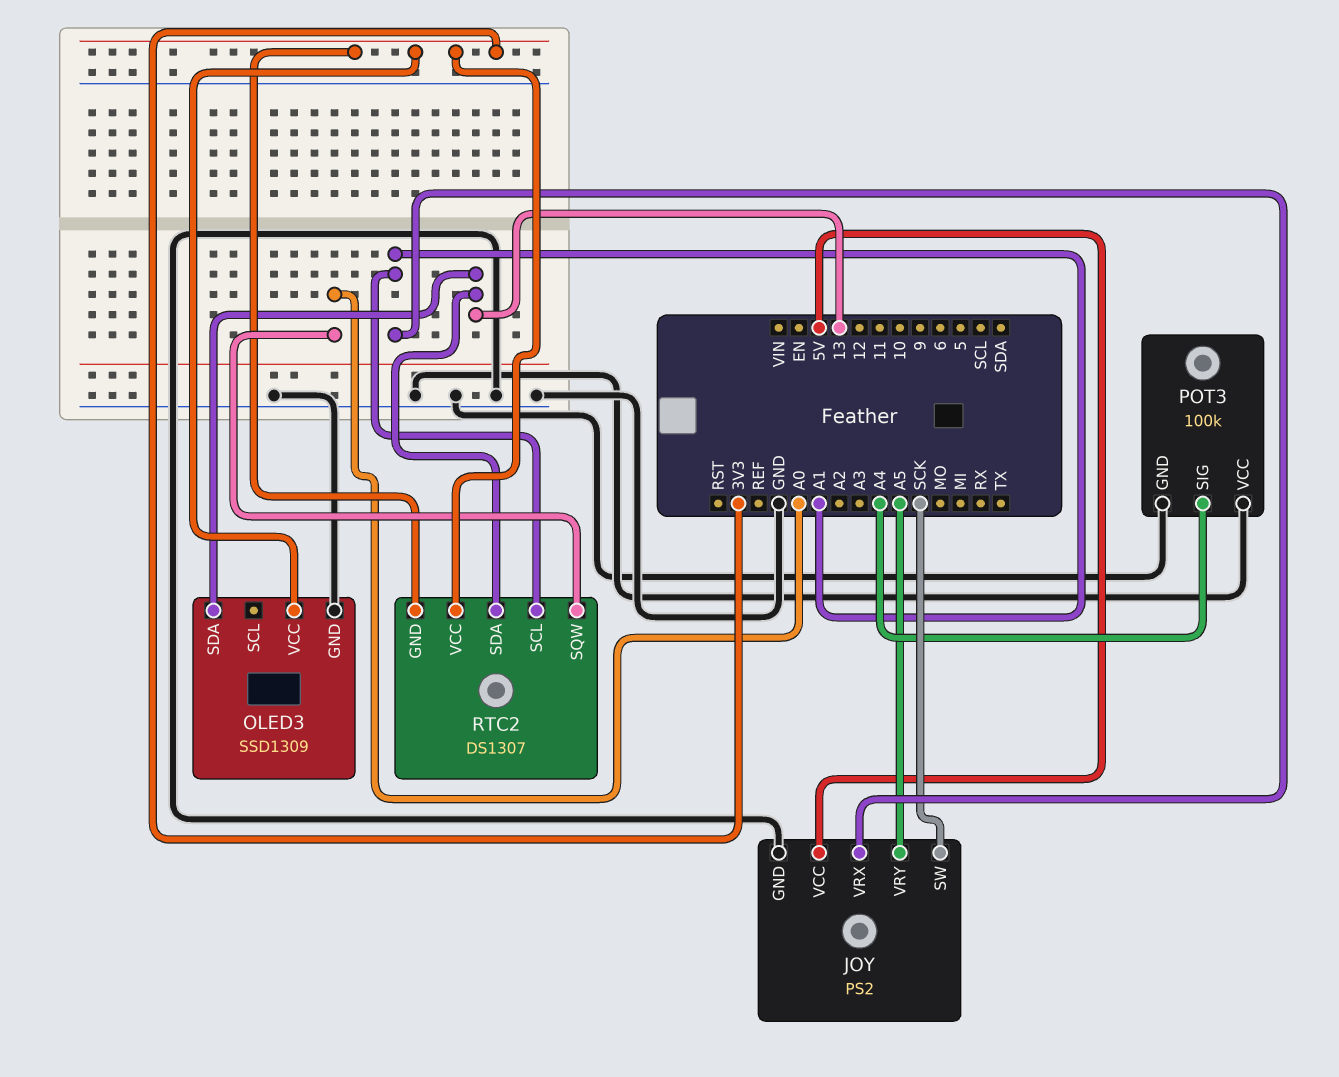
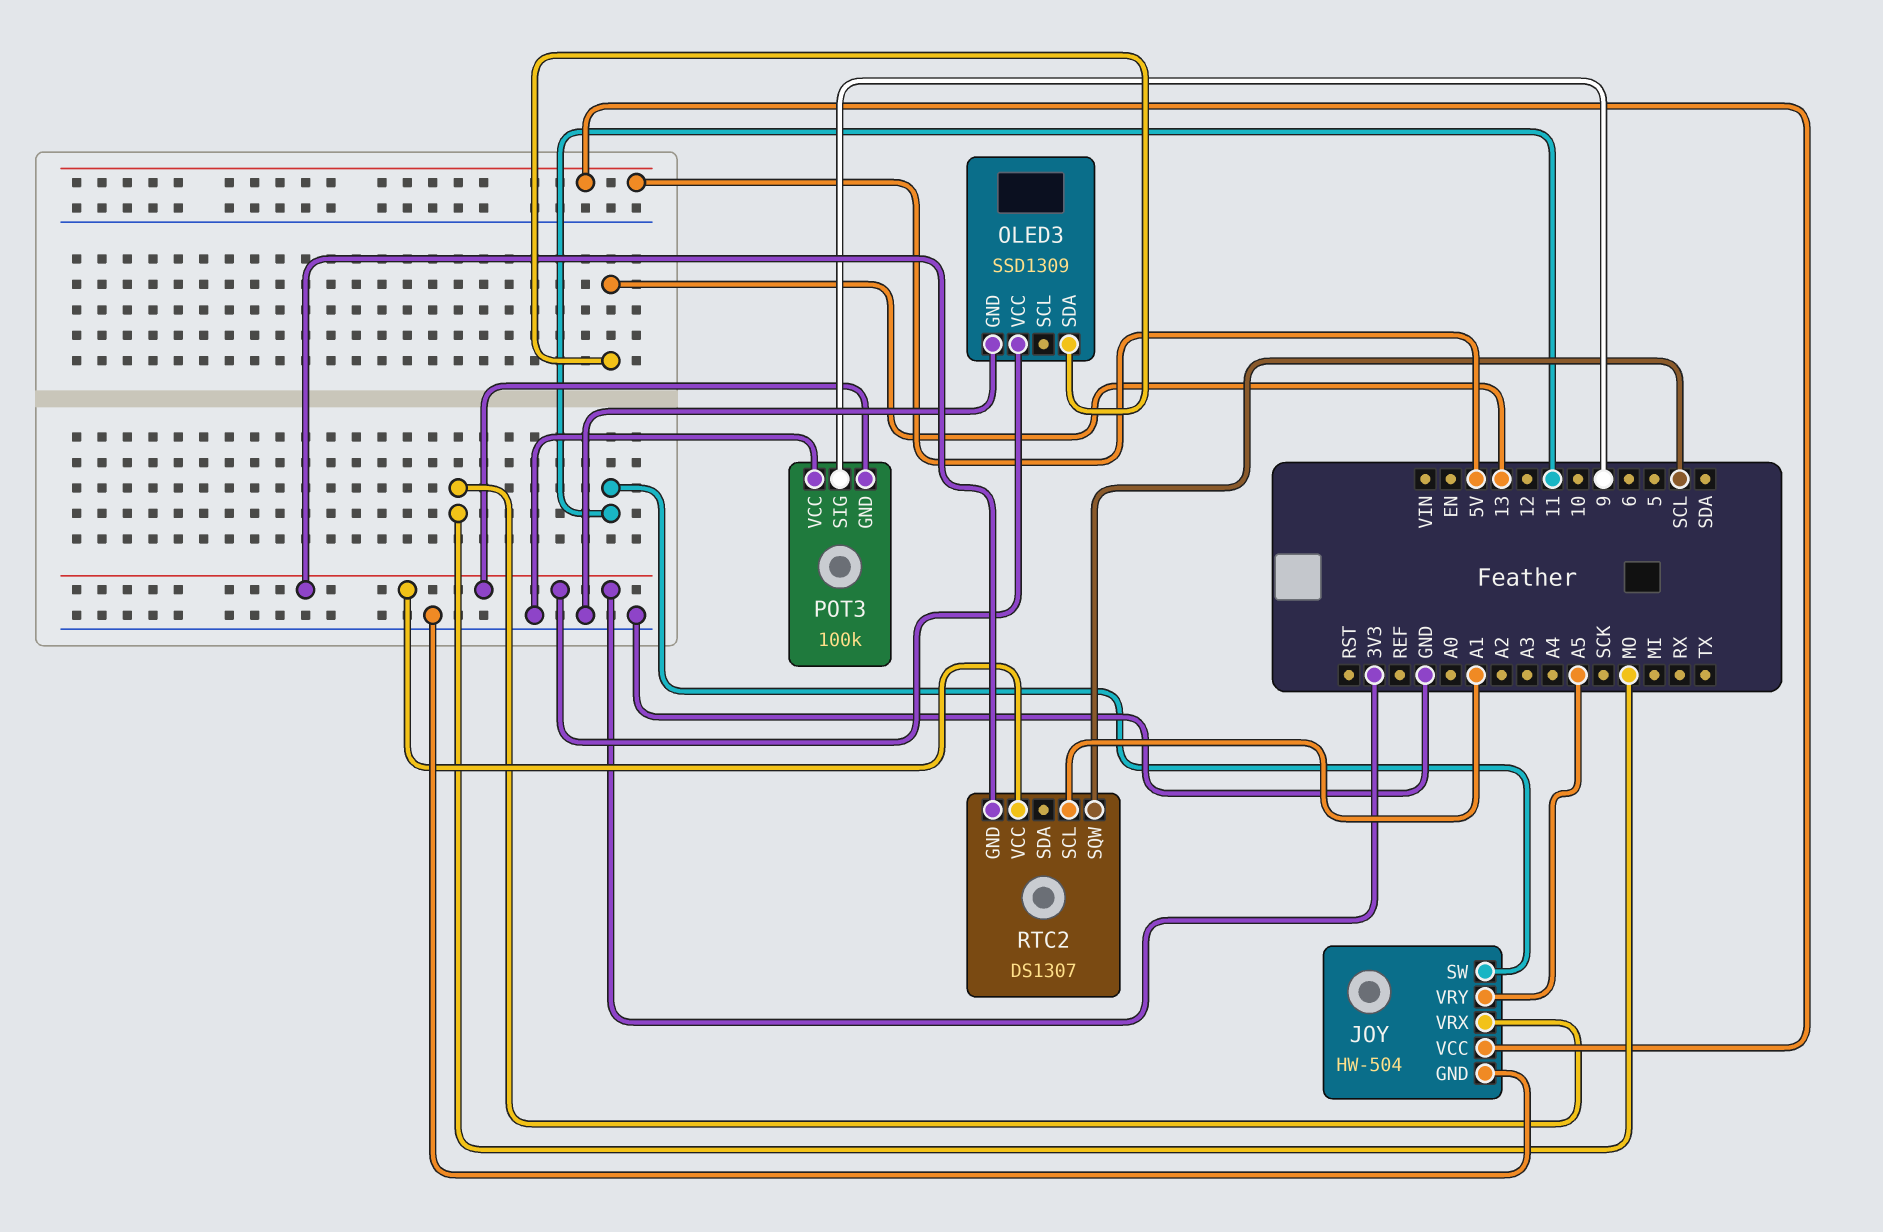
JOY: PS2 -> HW-504
JOY pin SW: SCK -> 11
JOY pin VRX: A1 -> MO
POT3 pin GND: GND -> 3V3
POT3 pin SIG: A4 -> 9
RTC2 pin SDA: 13 -> none
RTC2 pin SQW: A0 -> SCL

